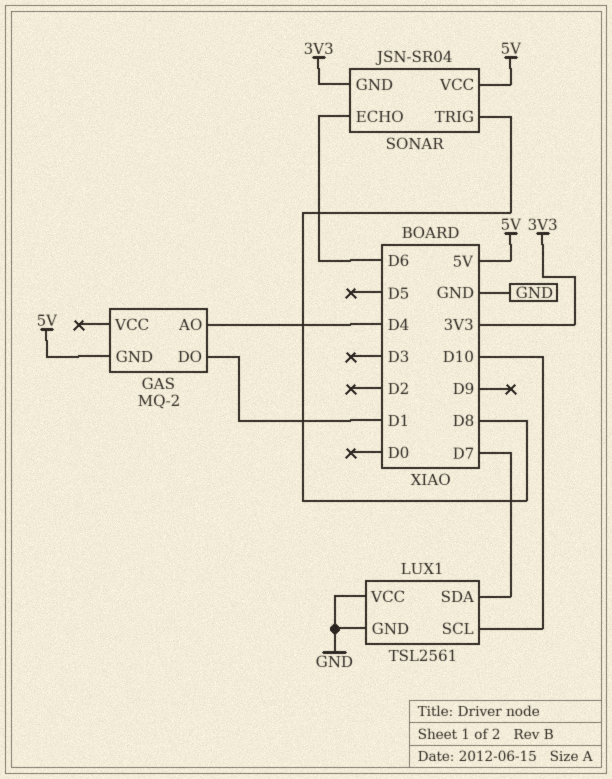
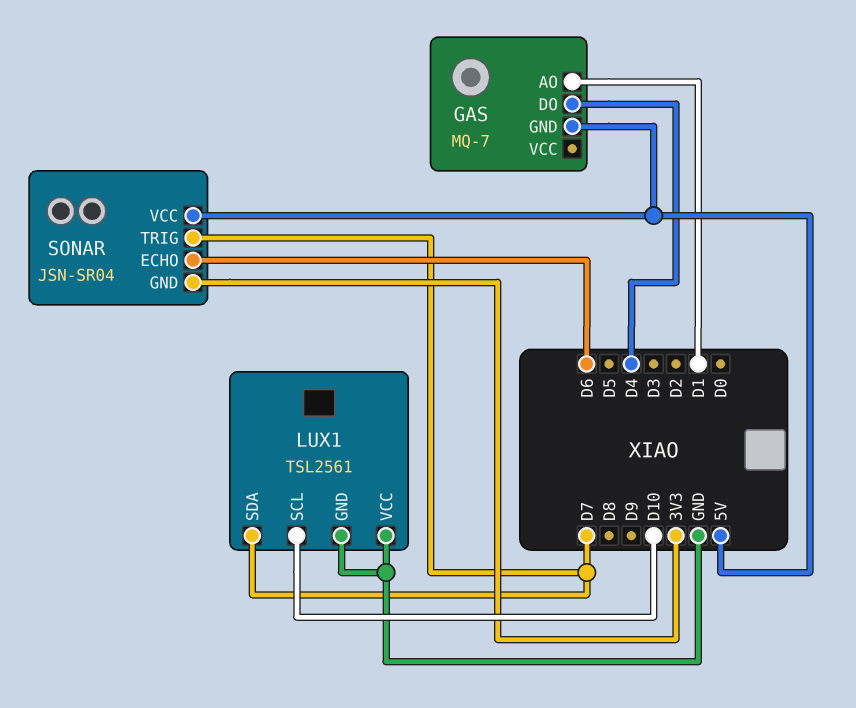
GAS: MQ-2 -> MQ-7
GAS pin AO: D4 -> D1
GAS pin DO: D1 -> D4
SONAR pin TRIG: D8 -> D7

